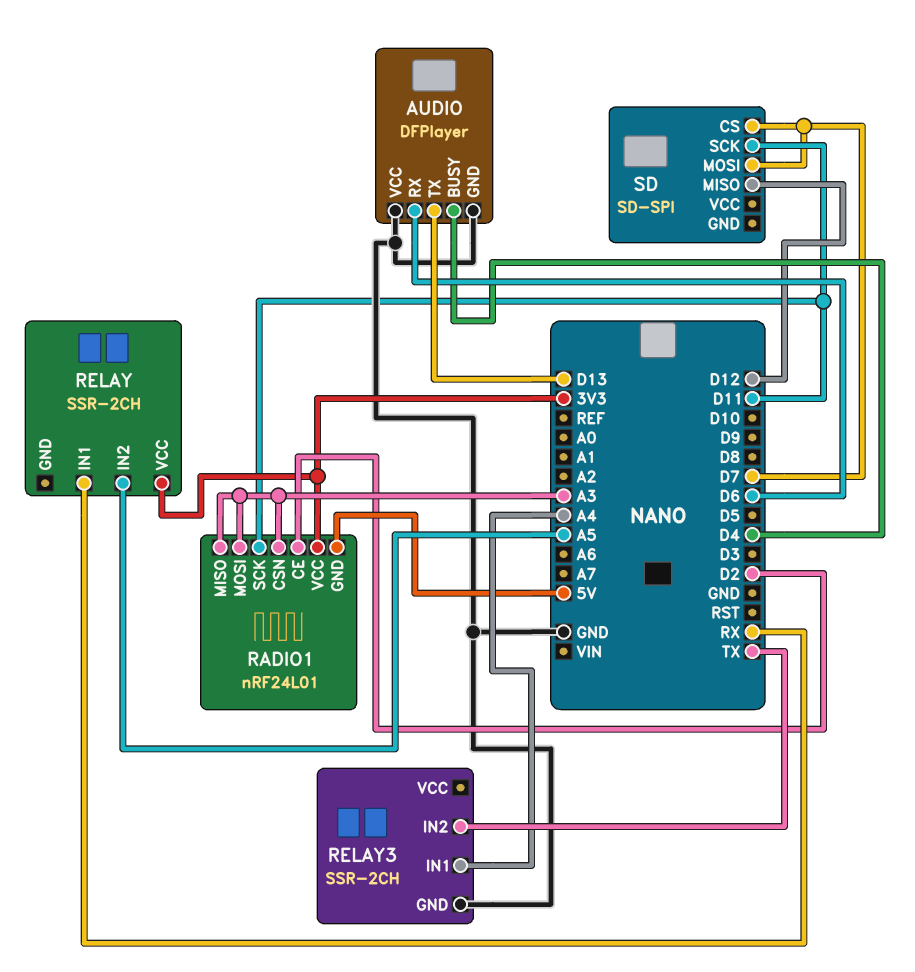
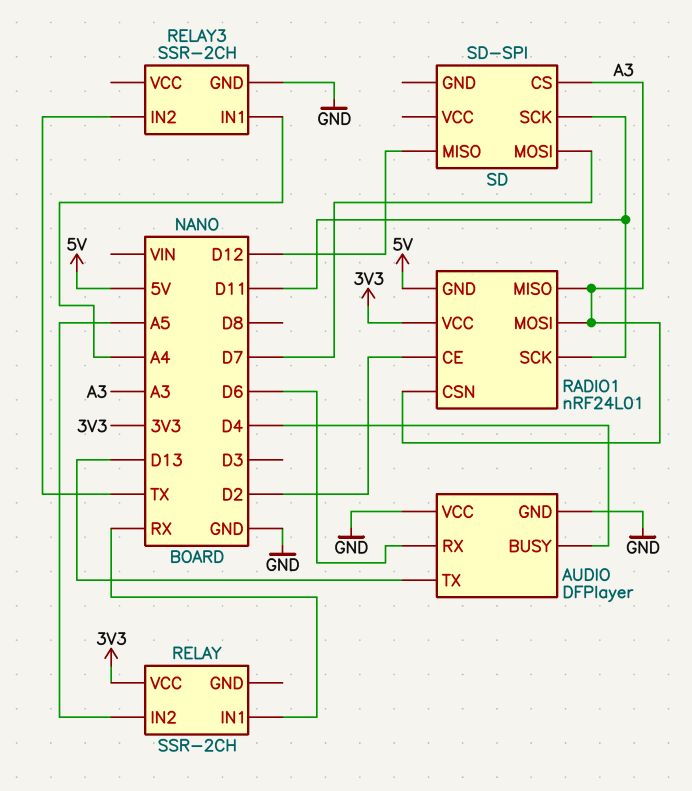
SD pin CS: D7 -> A3

